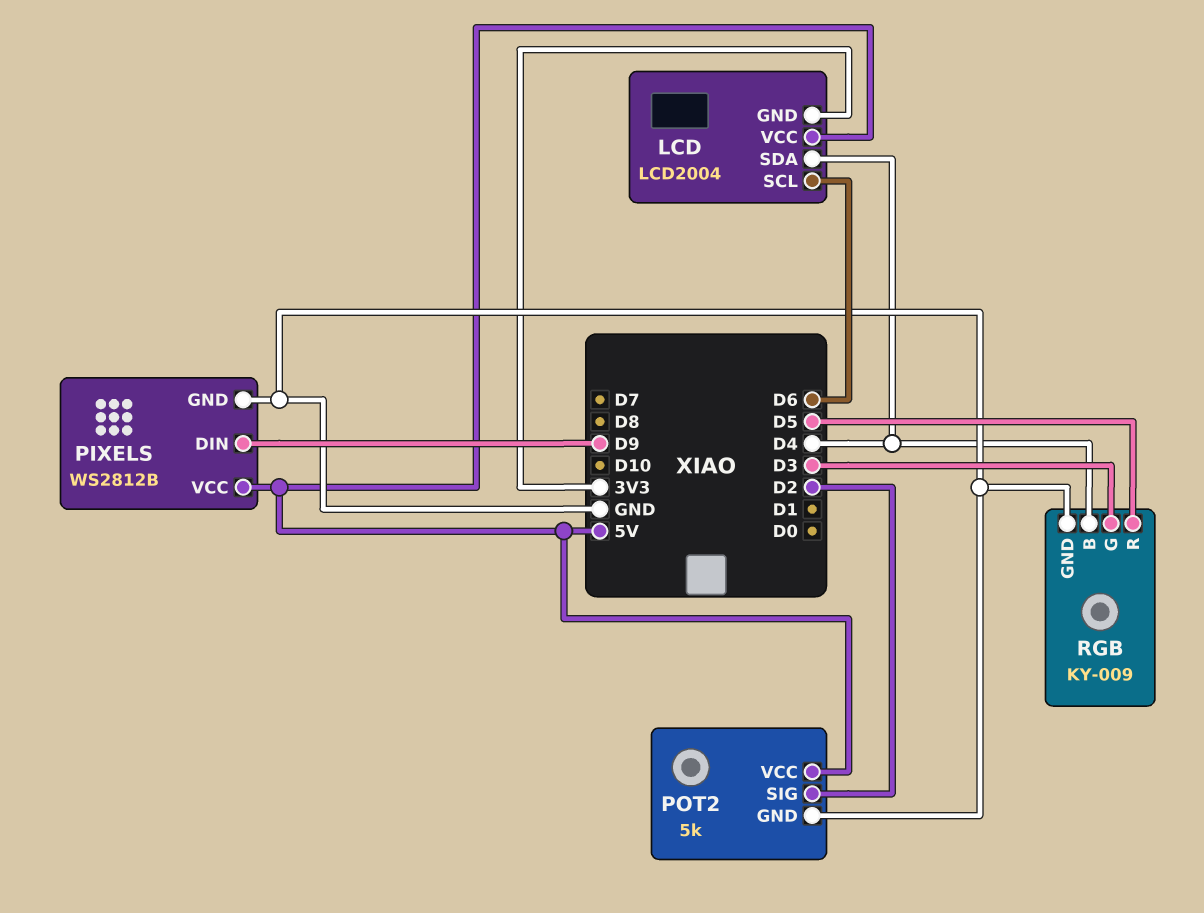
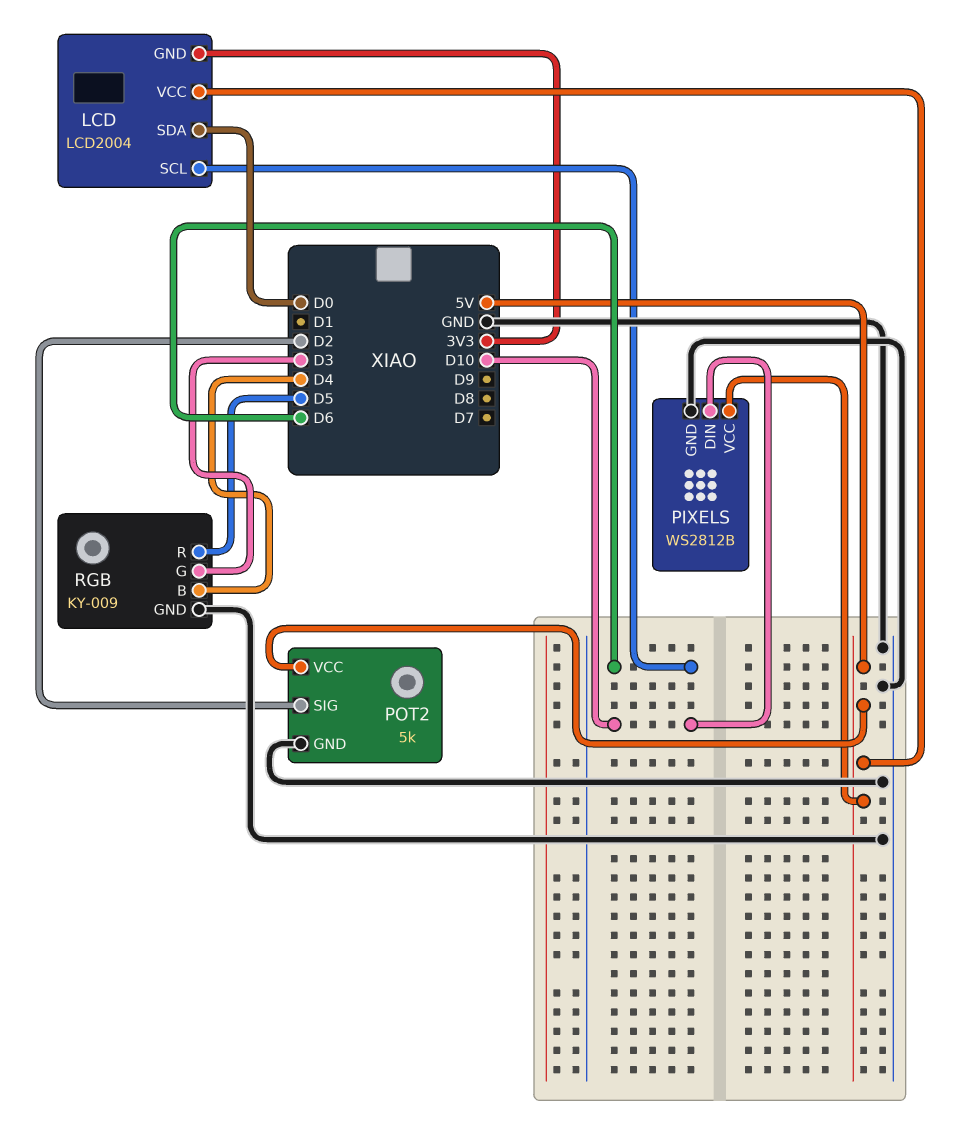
LCD pin SDA: D4 -> D0
PIXELS pin DIN: D9 -> D10

